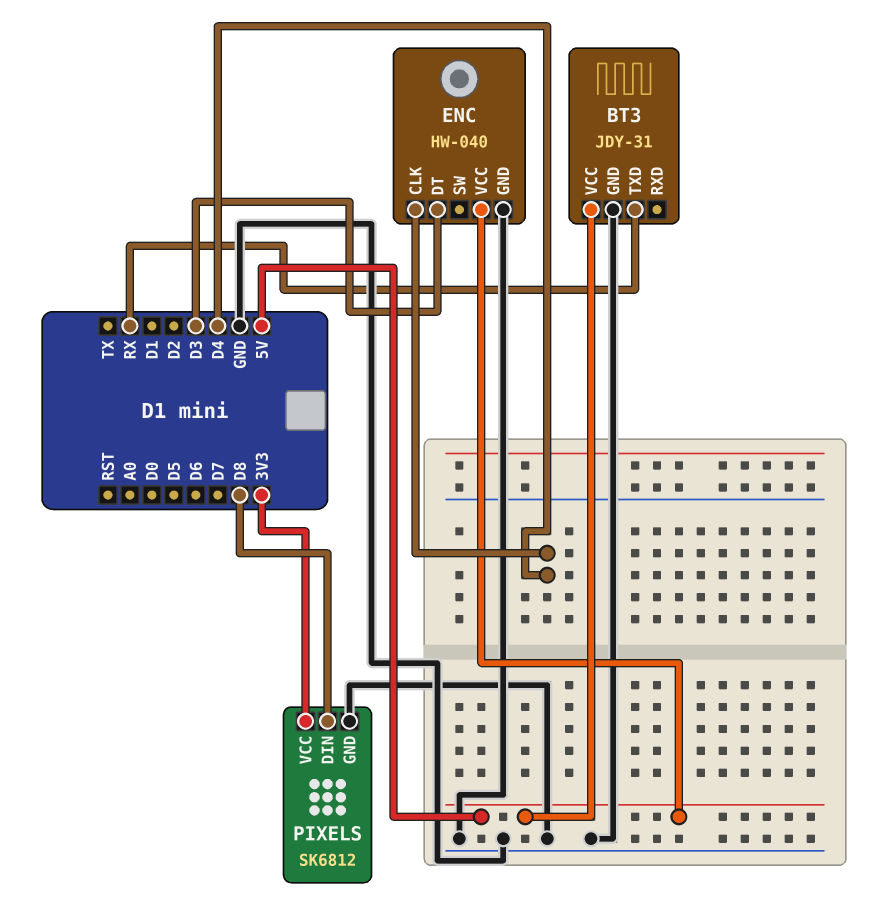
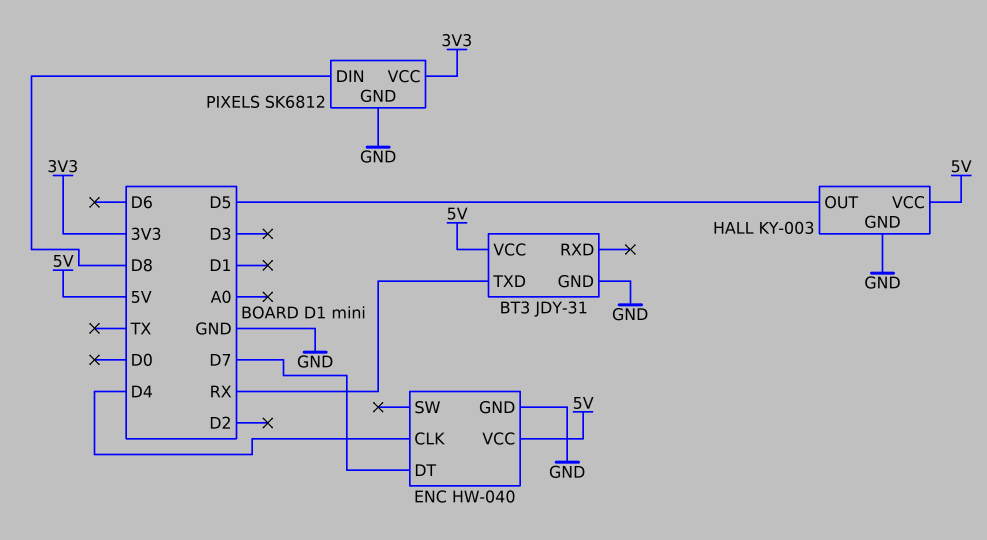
ENC pin DT: D3 -> D7
HALL: none -> KY-003
HALL pin GND: none -> GND
HALL pin OUT: none -> D5
HALL pin VCC: none -> 5V

